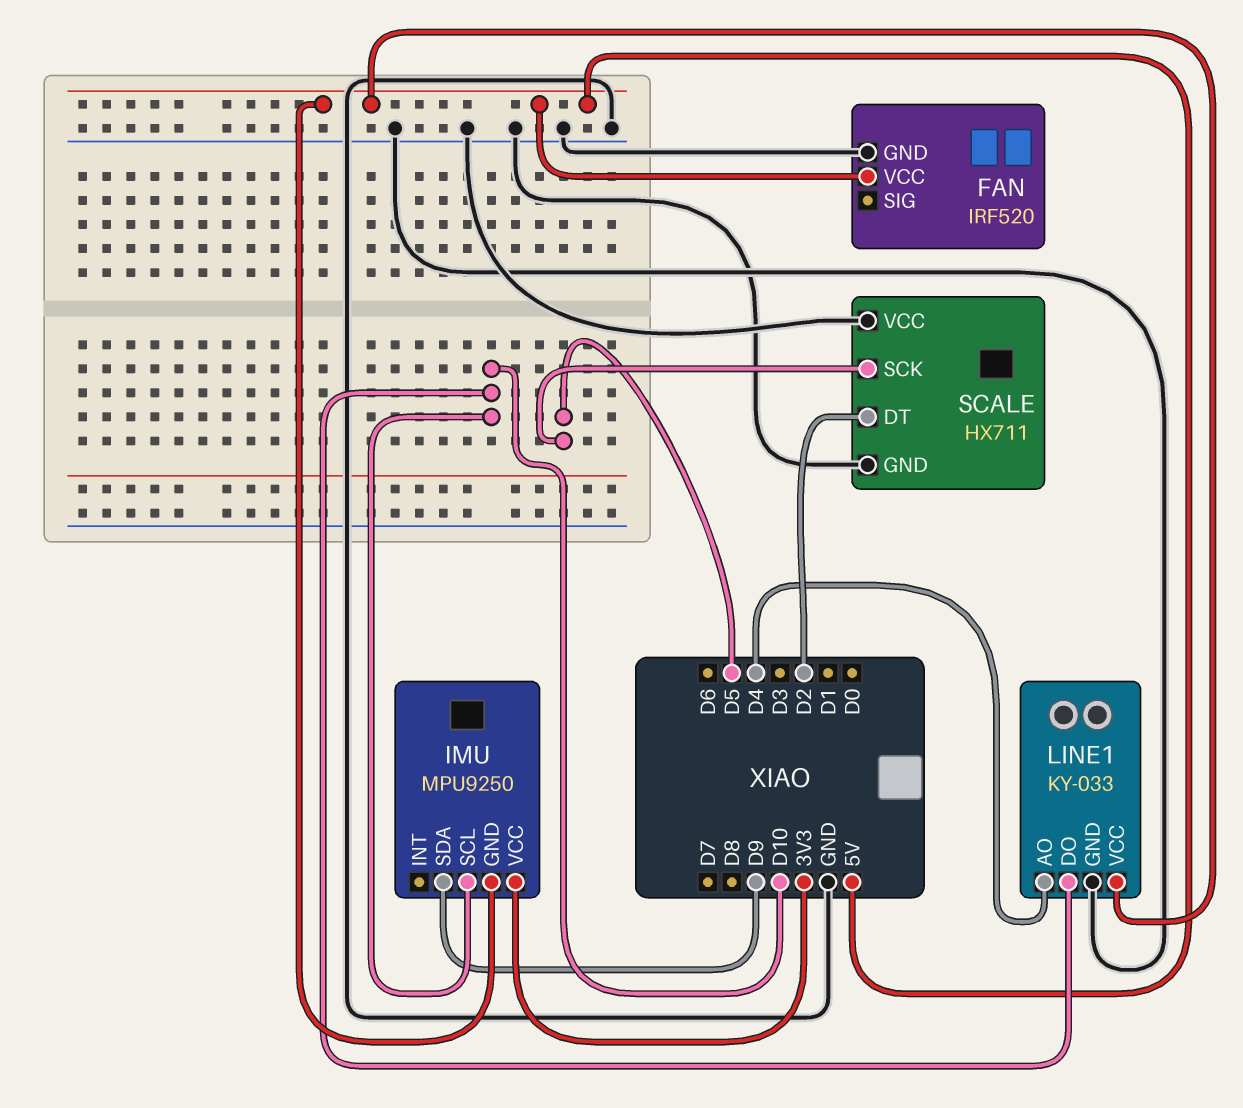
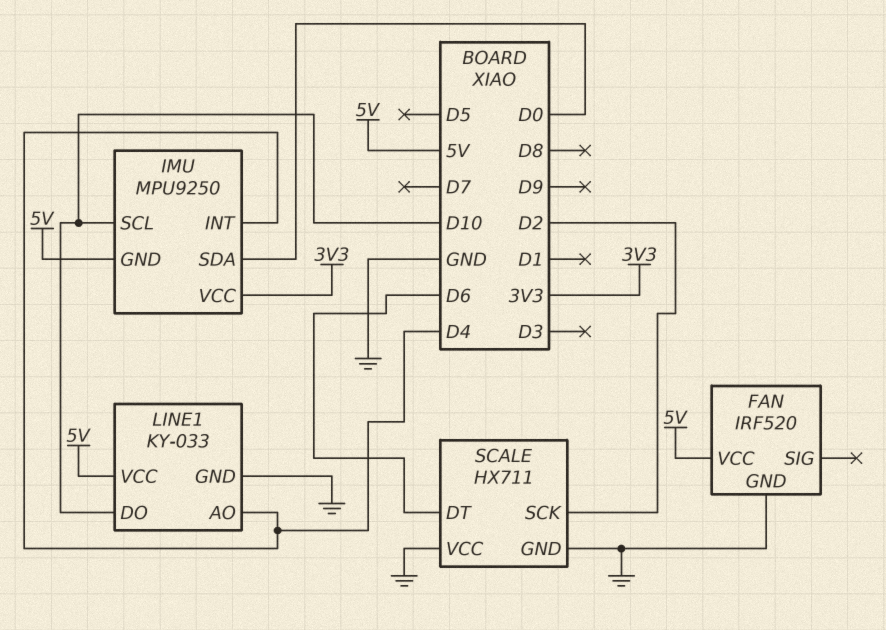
IMU pin INT: none -> D4
IMU pin SDA: D9 -> D0
SCALE pin DT: D2 -> D6
SCALE pin SCK: D5 -> D2

